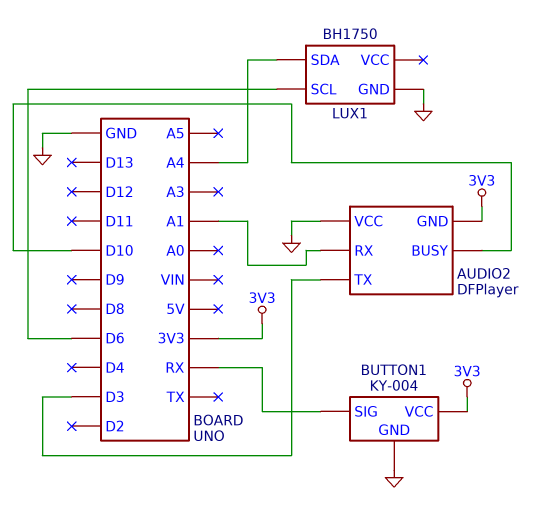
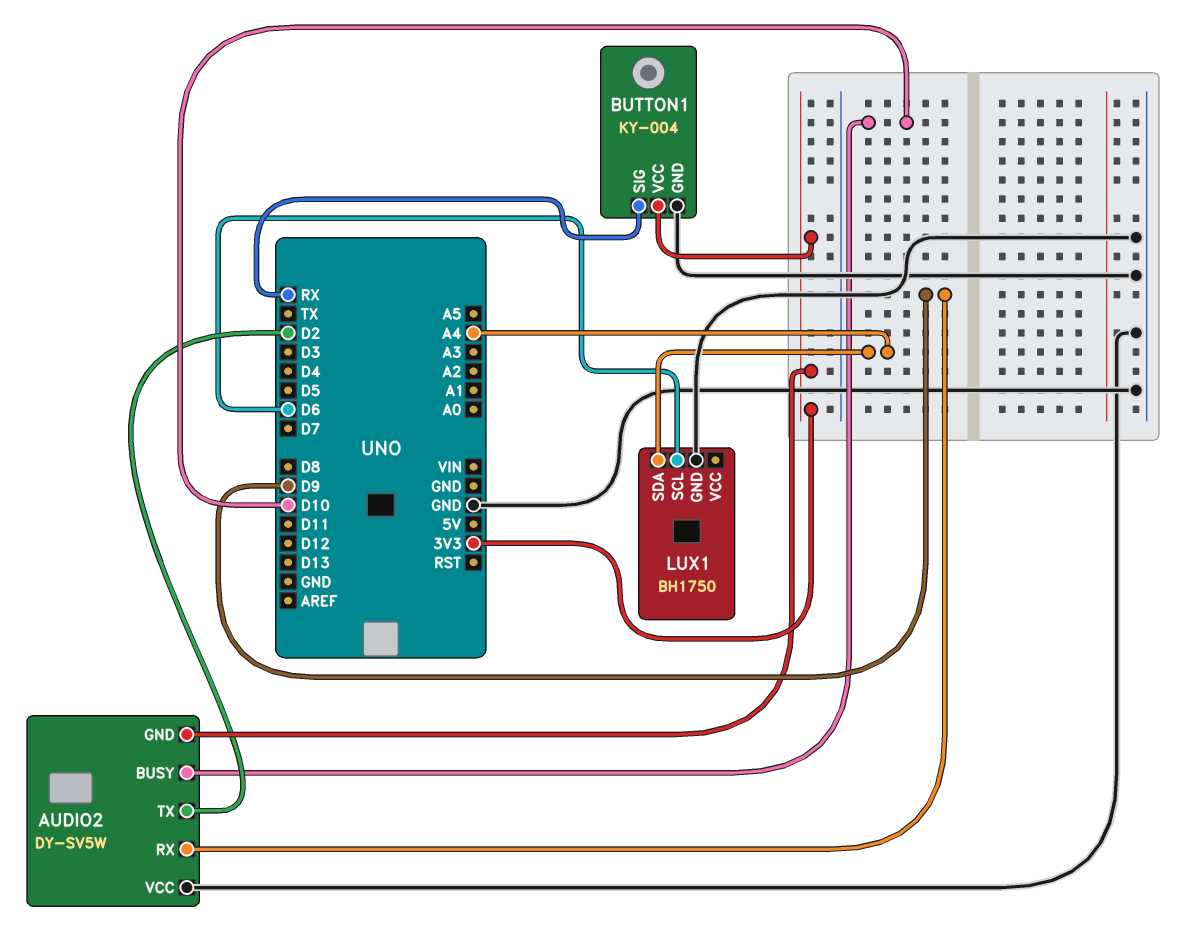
AUDIO2: DFPlayer -> DY-SV5W
AUDIO2 pin RX: A1 -> D9
AUDIO2 pin TX: D3 -> D2

